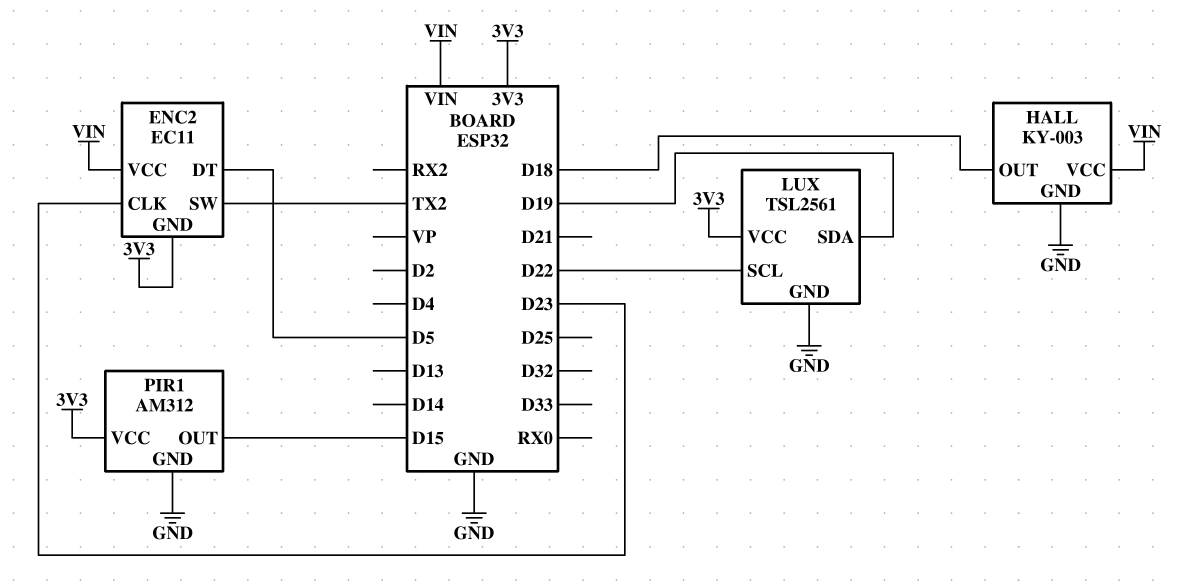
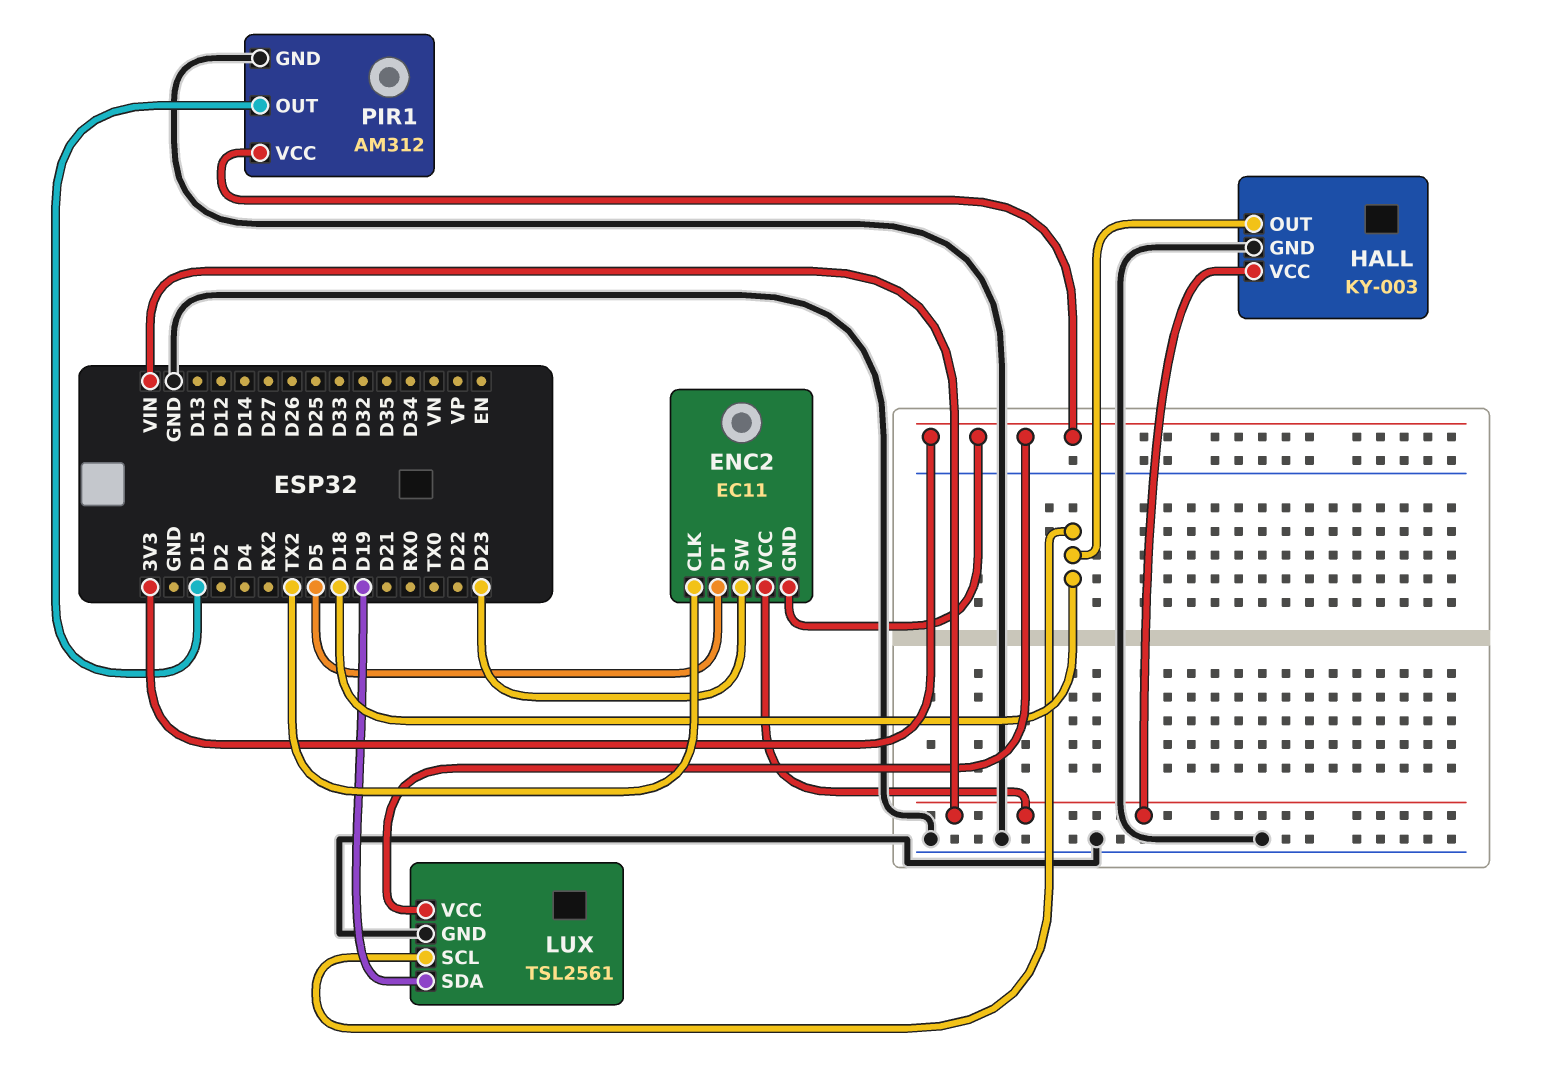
ENC2 pin CLK: D23 -> TX2
ENC2 pin SW: TX2 -> D23
LUX pin SCL: D22 -> D18

